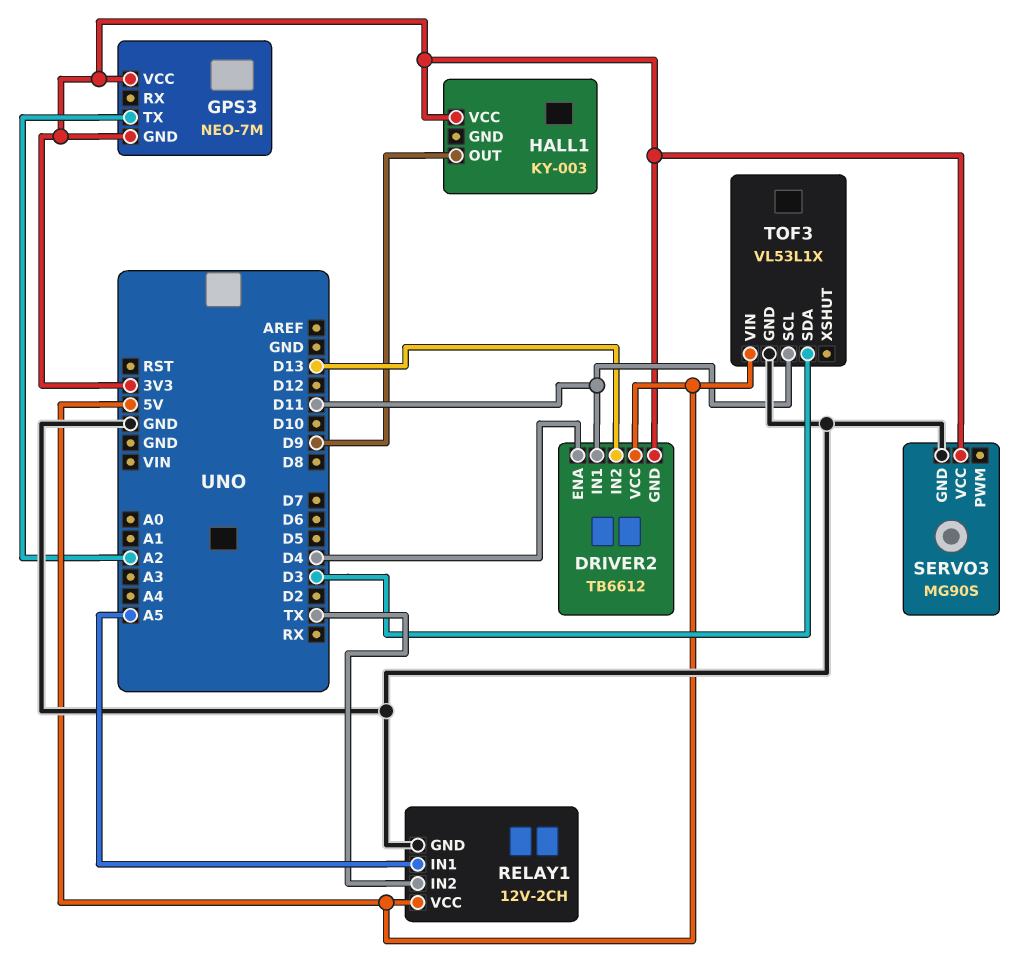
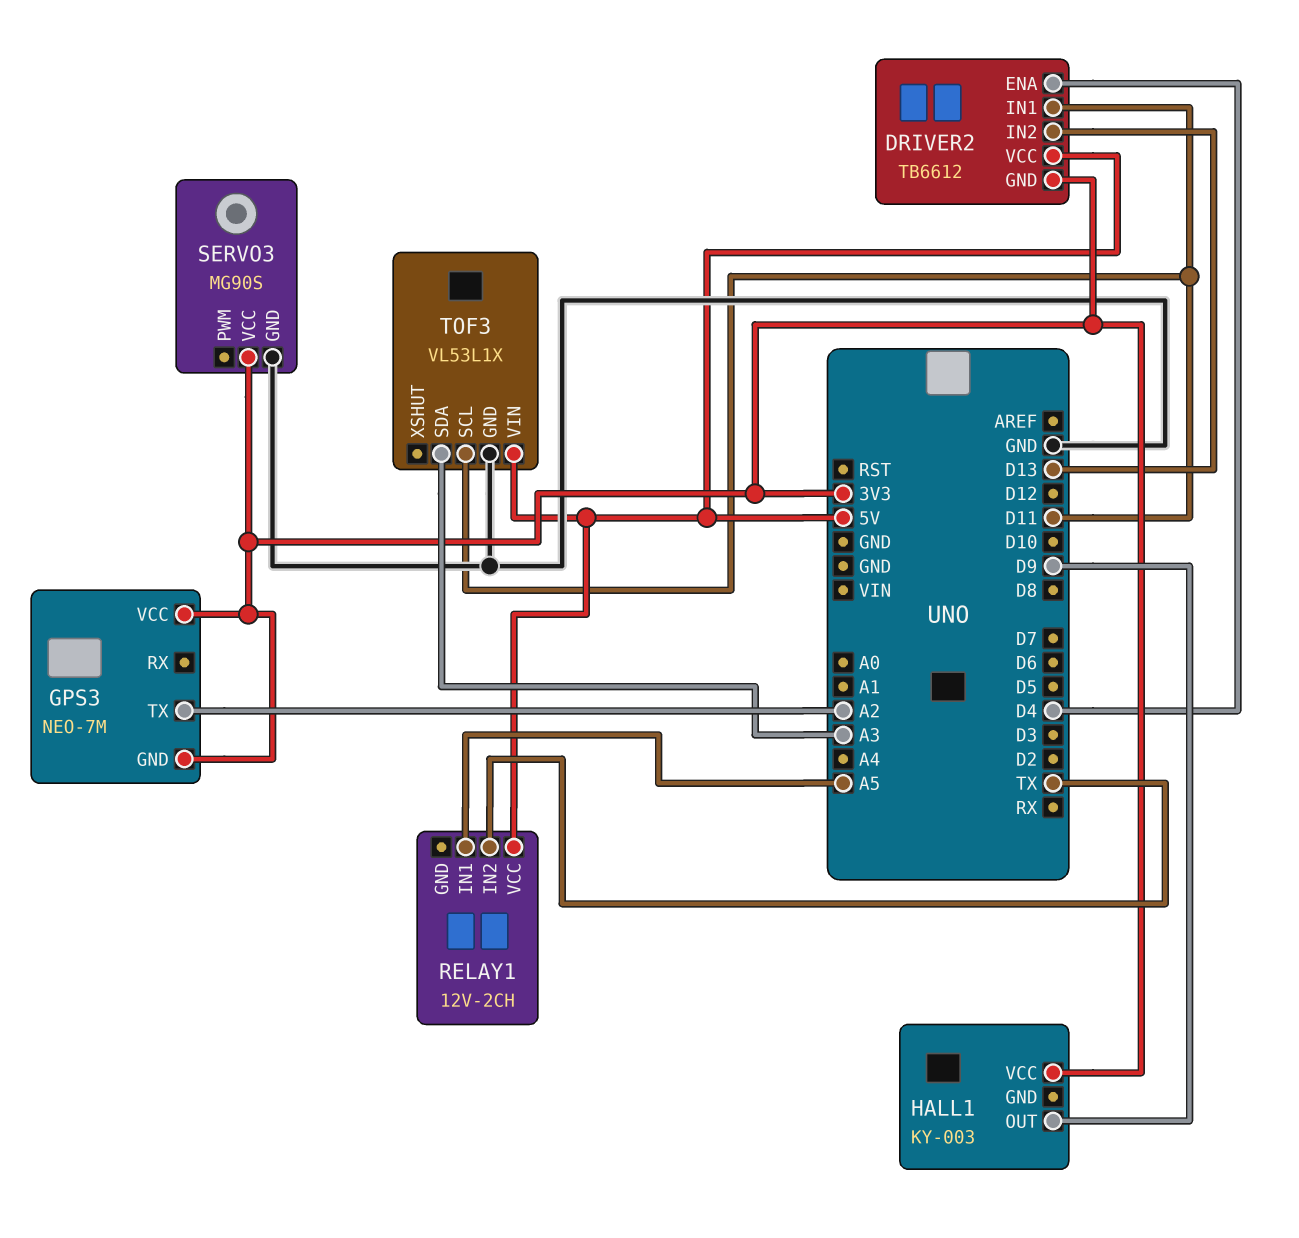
RELAY1 pin GND: GND -> none
TOF3 pin SDA: D3 -> A3

